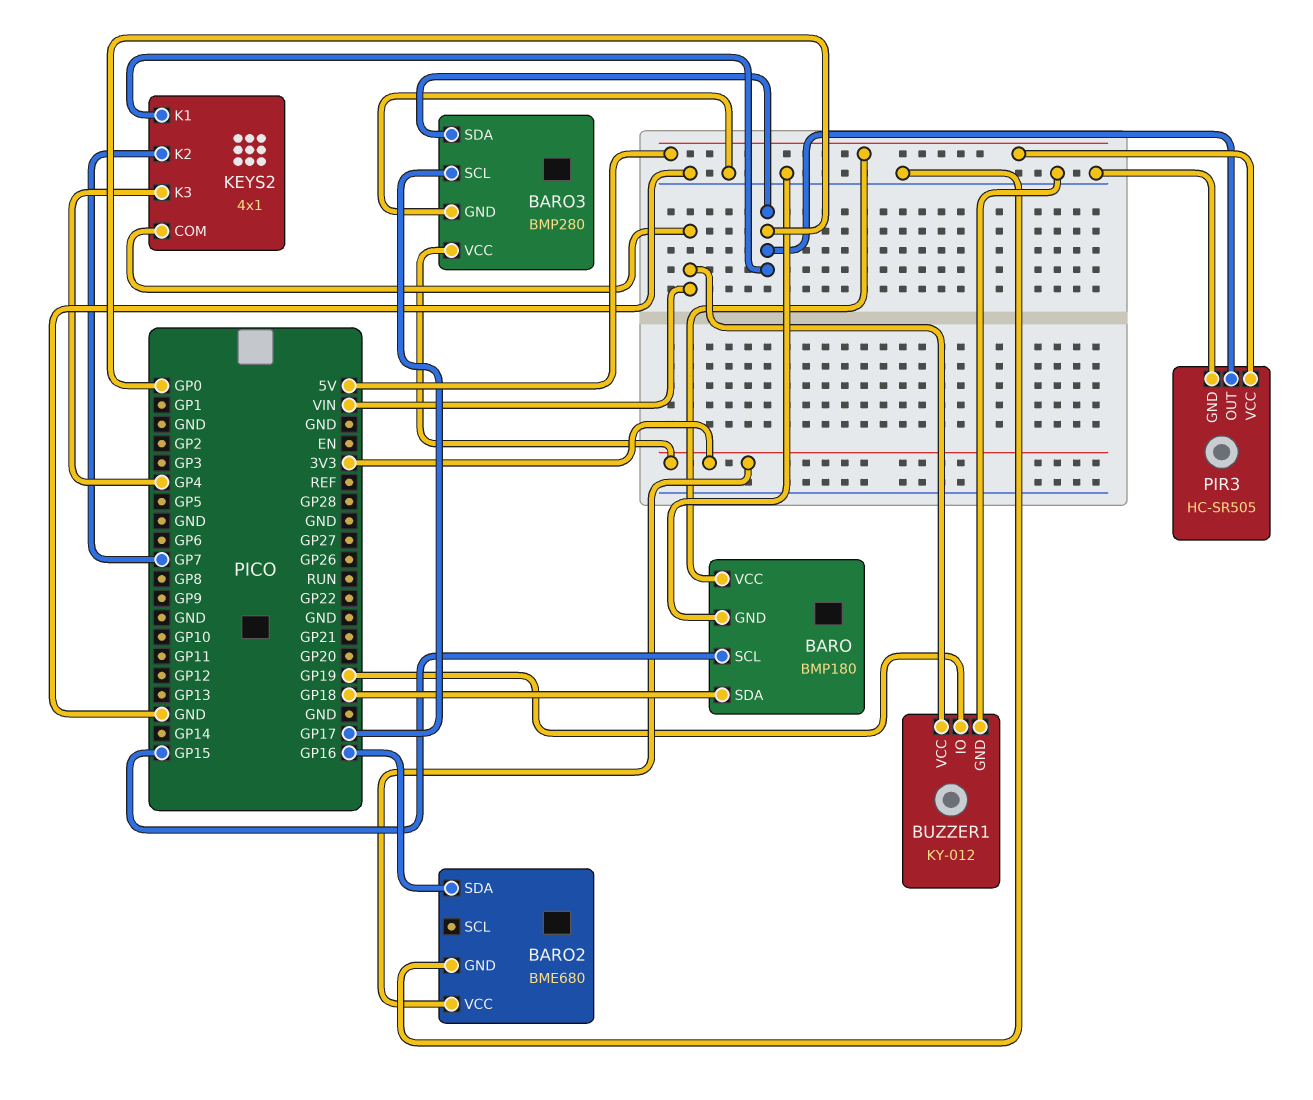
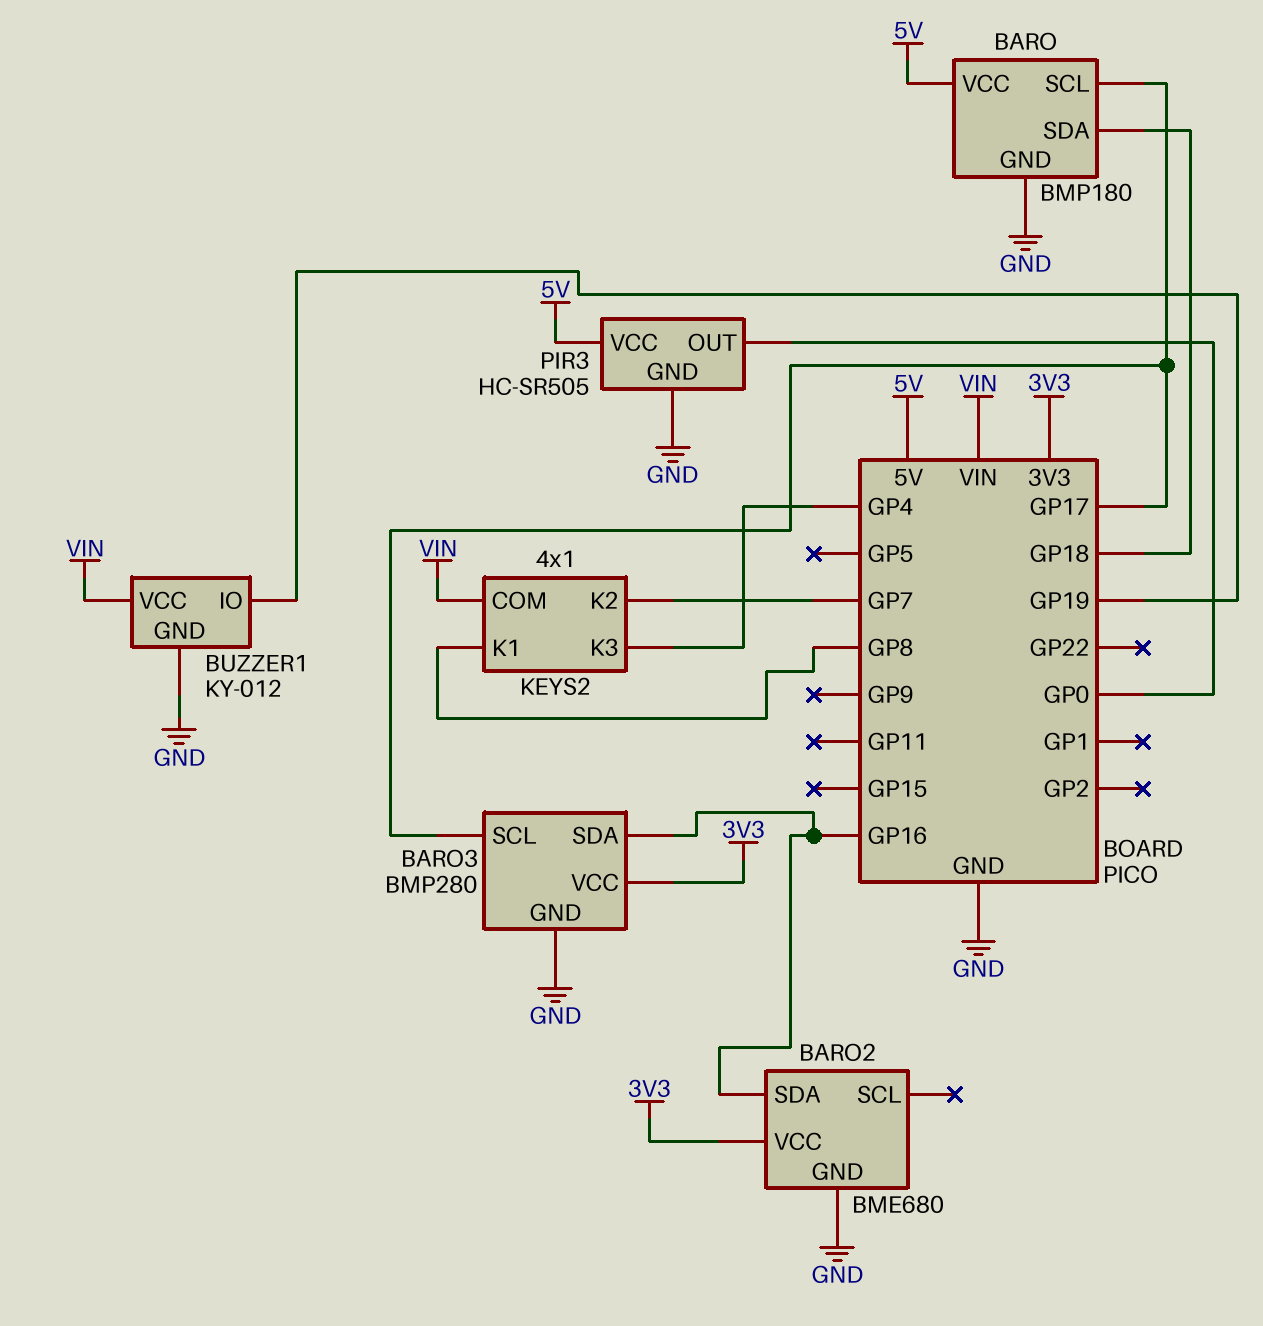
BARO pin SCL: GP15 -> GP17
BARO3 pin SDA: GP0 -> GP16
KEYS2 pin K1: GP0 -> GP8

